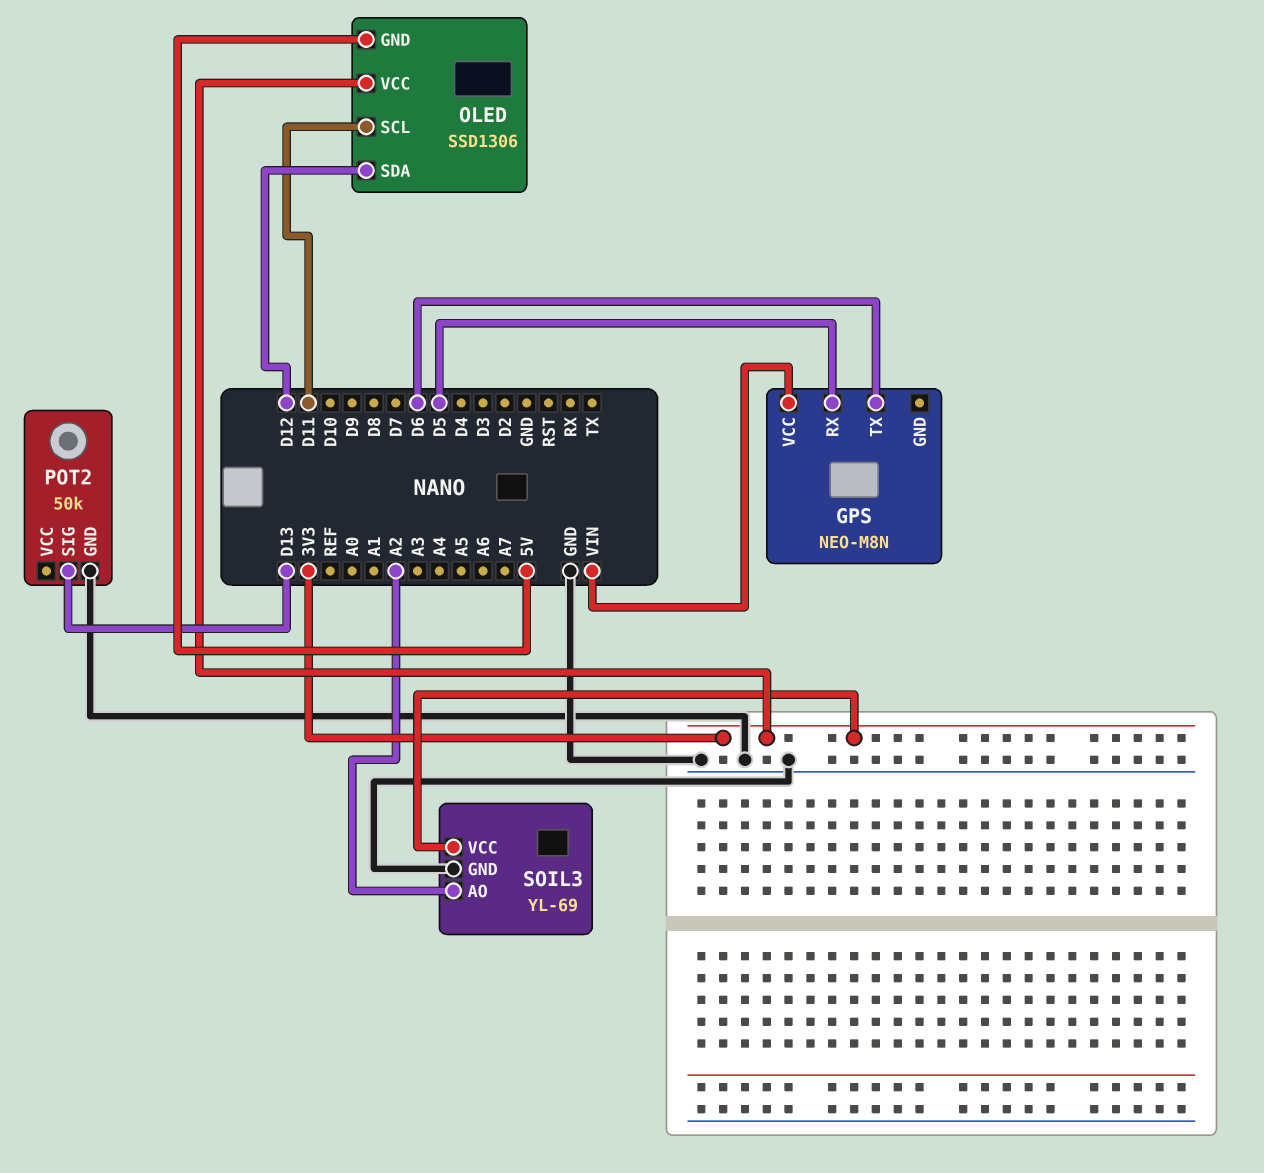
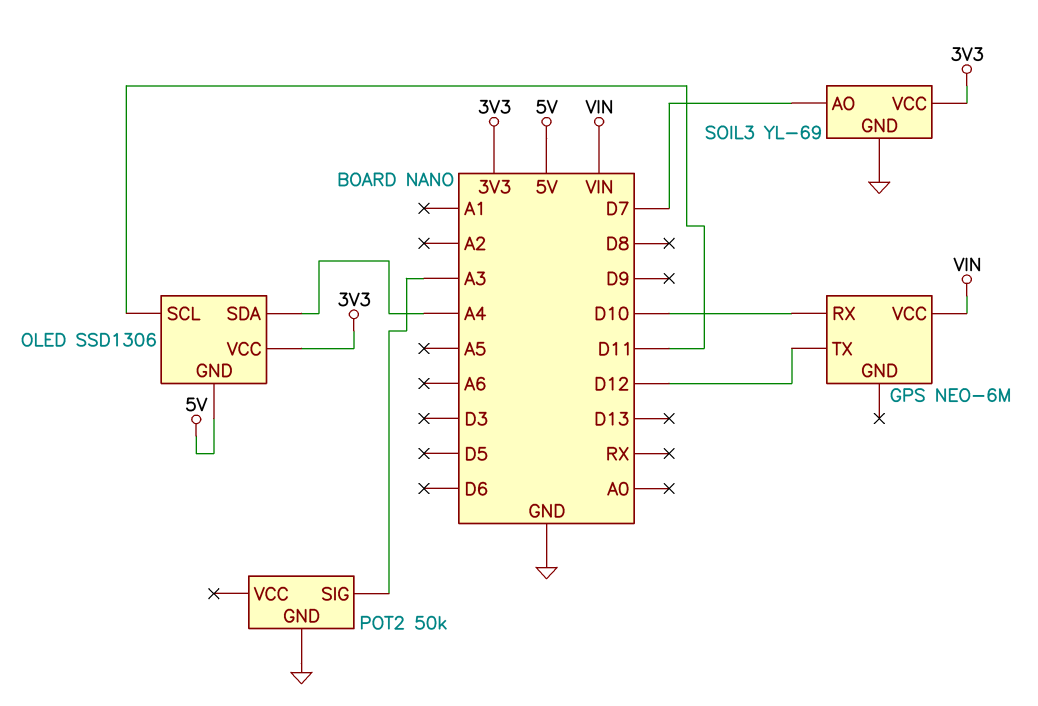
GPS: NEO-M8N -> NEO-6M
GPS pin RX: D5 -> D10
GPS pin TX: D6 -> D12
OLED pin SDA: D12 -> A4
POT2 pin SIG: D13 -> A3
SOIL3 pin AO: A2 -> D7

